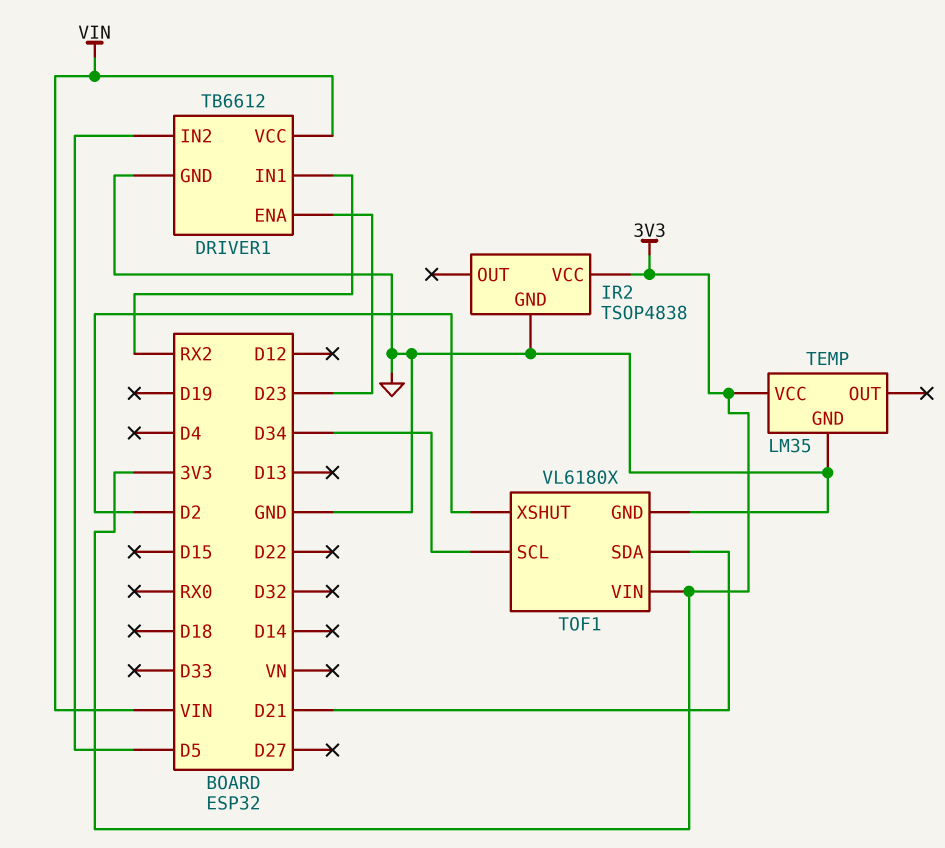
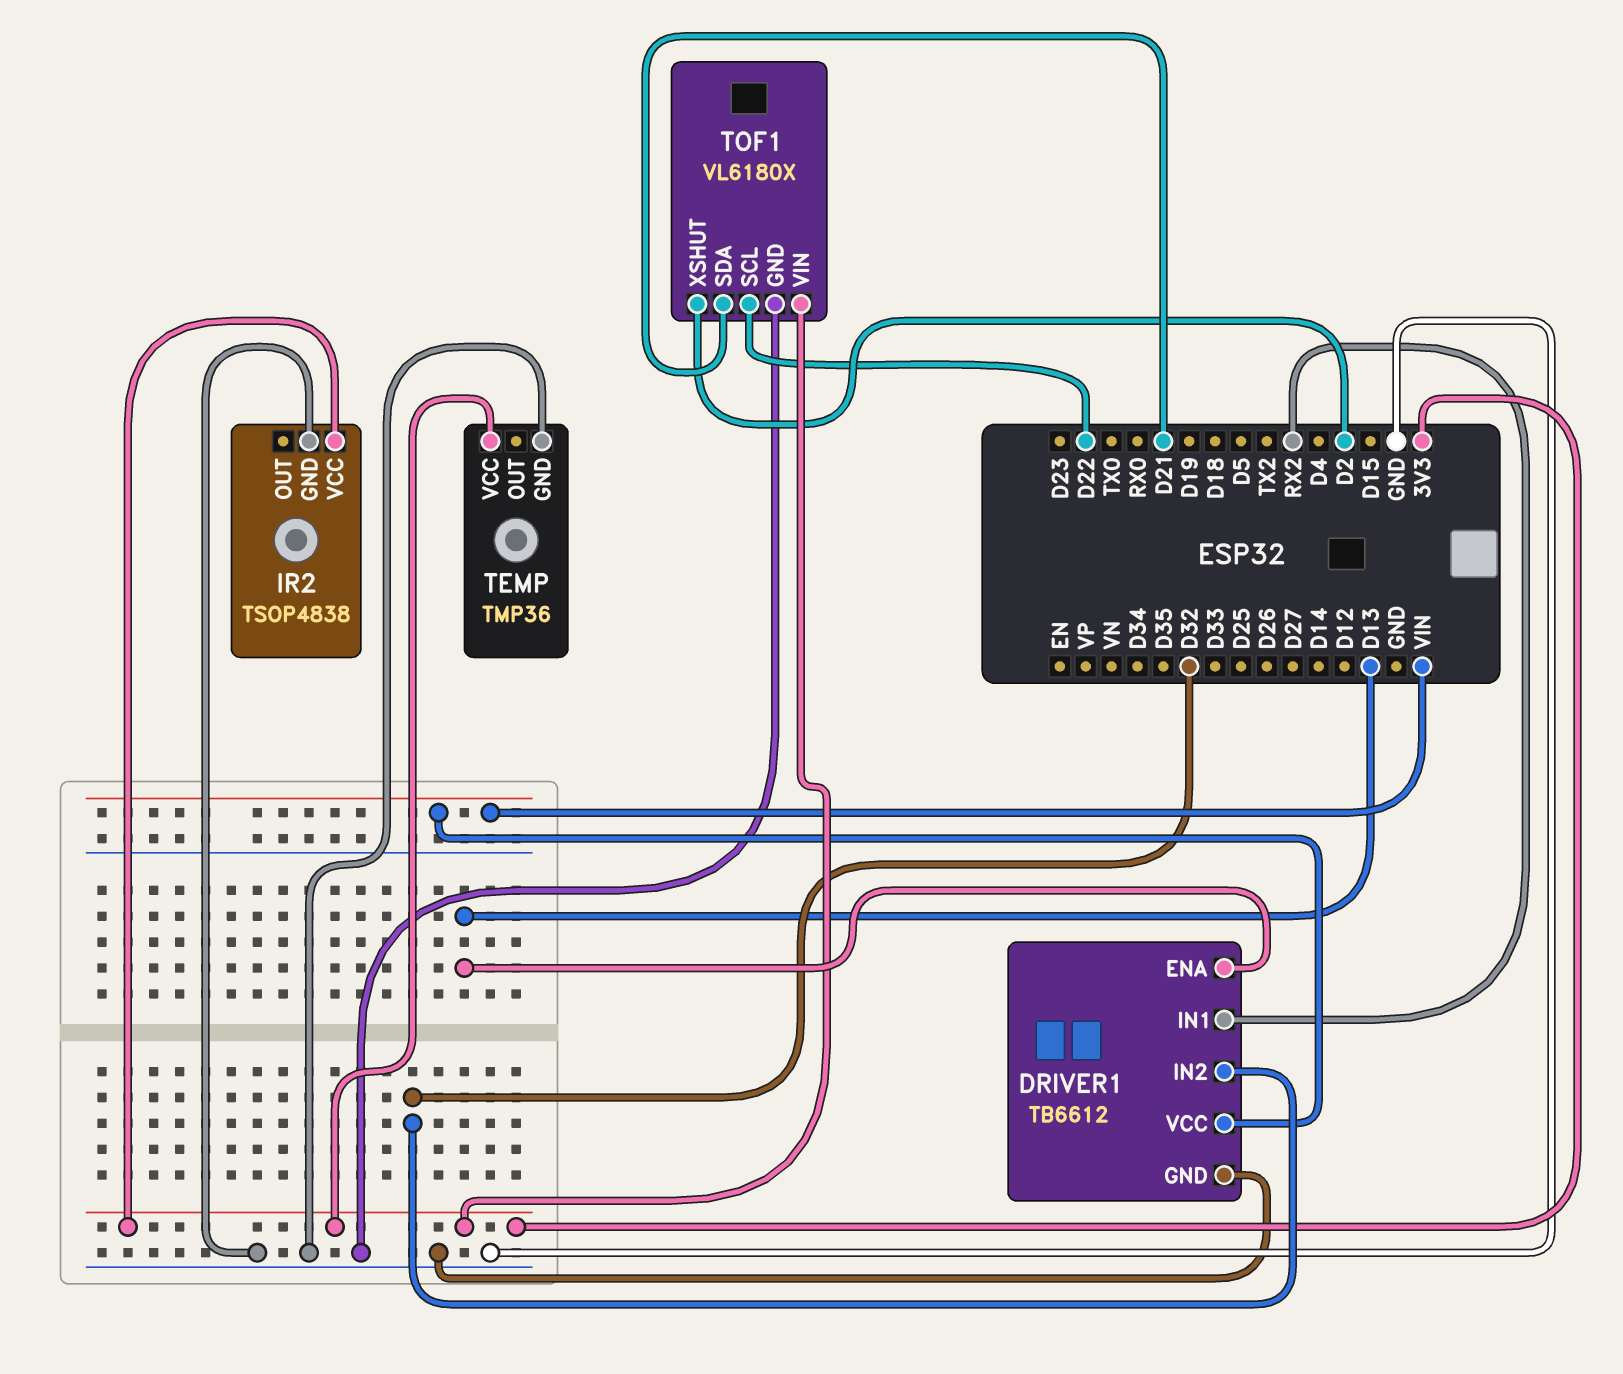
DRIVER1 pin ENA: D23 -> D13
DRIVER1 pin IN2: D5 -> D32
TEMP: LM35 -> TMP36
TOF1 pin SCL: D34 -> D22

